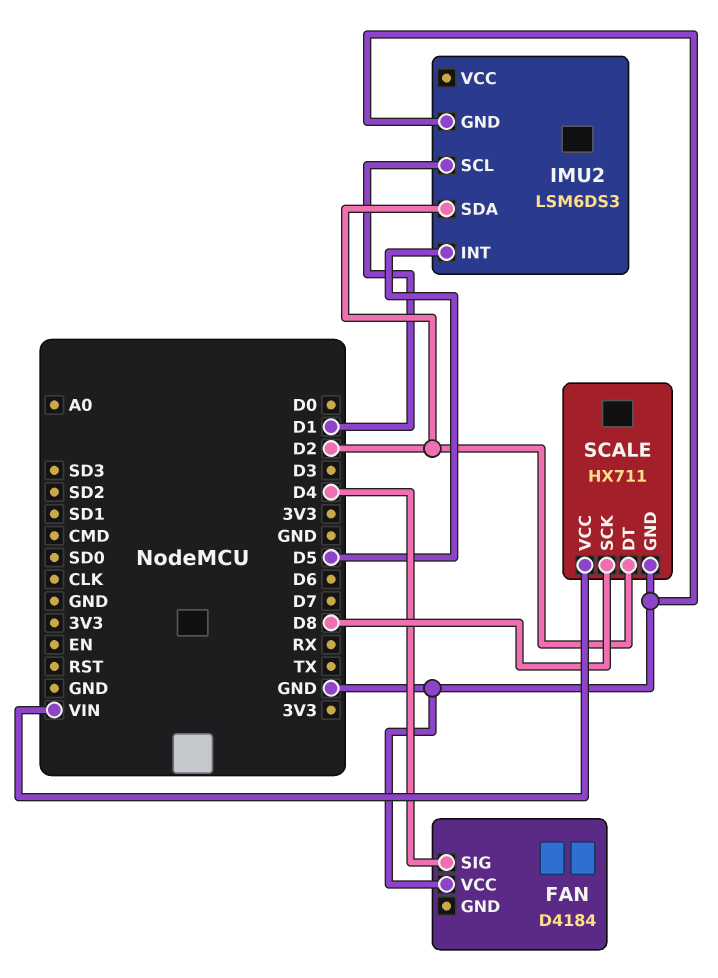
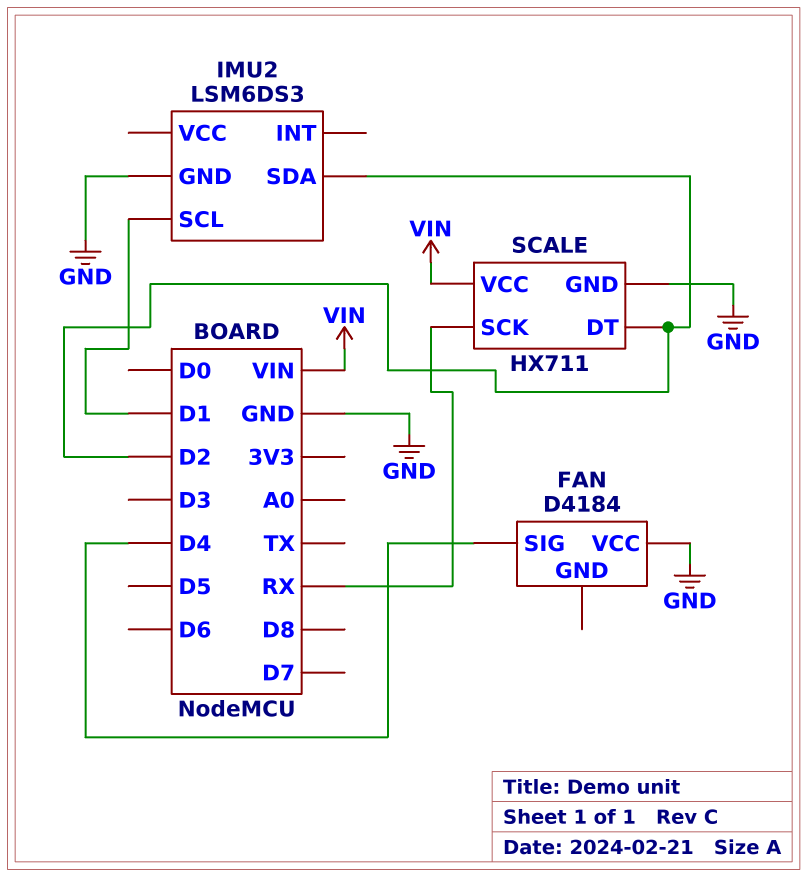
IMU2 pin INT: D5 -> none
SCALE pin SCK: D8 -> RX

